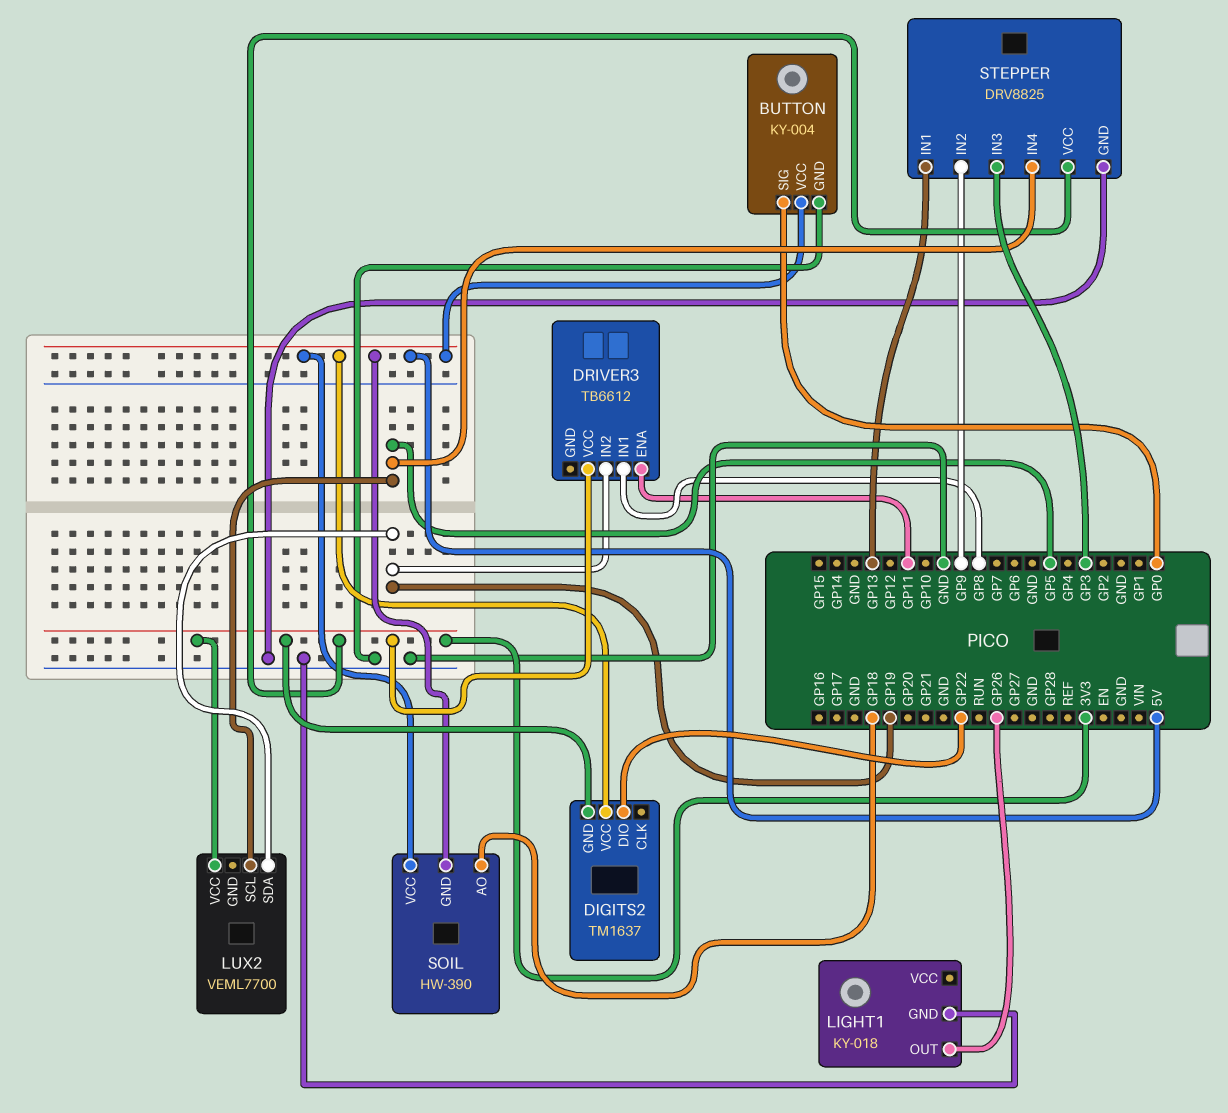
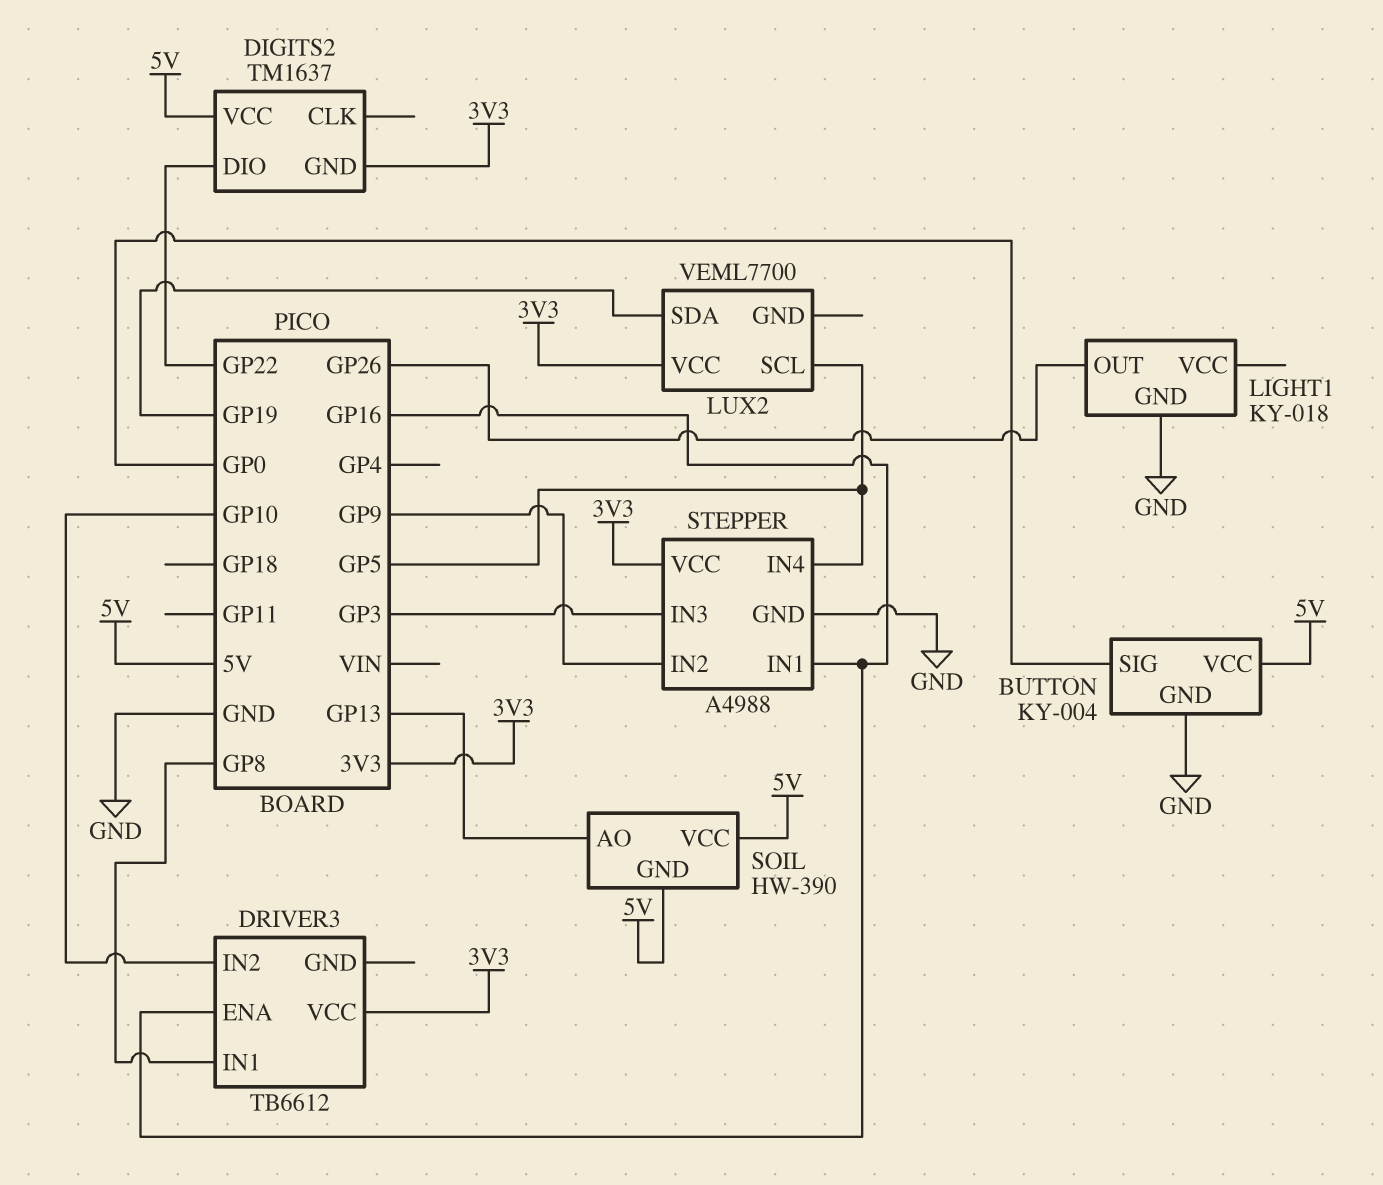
DRIVER3 pin ENA: GP11 -> GP16
DRIVER3 pin IN2: GP19 -> GP10
SOIL pin AO: GP18 -> GP13
STEPPER: DRV8825 -> A4988
STEPPER pin IN1: GP13 -> GP16

